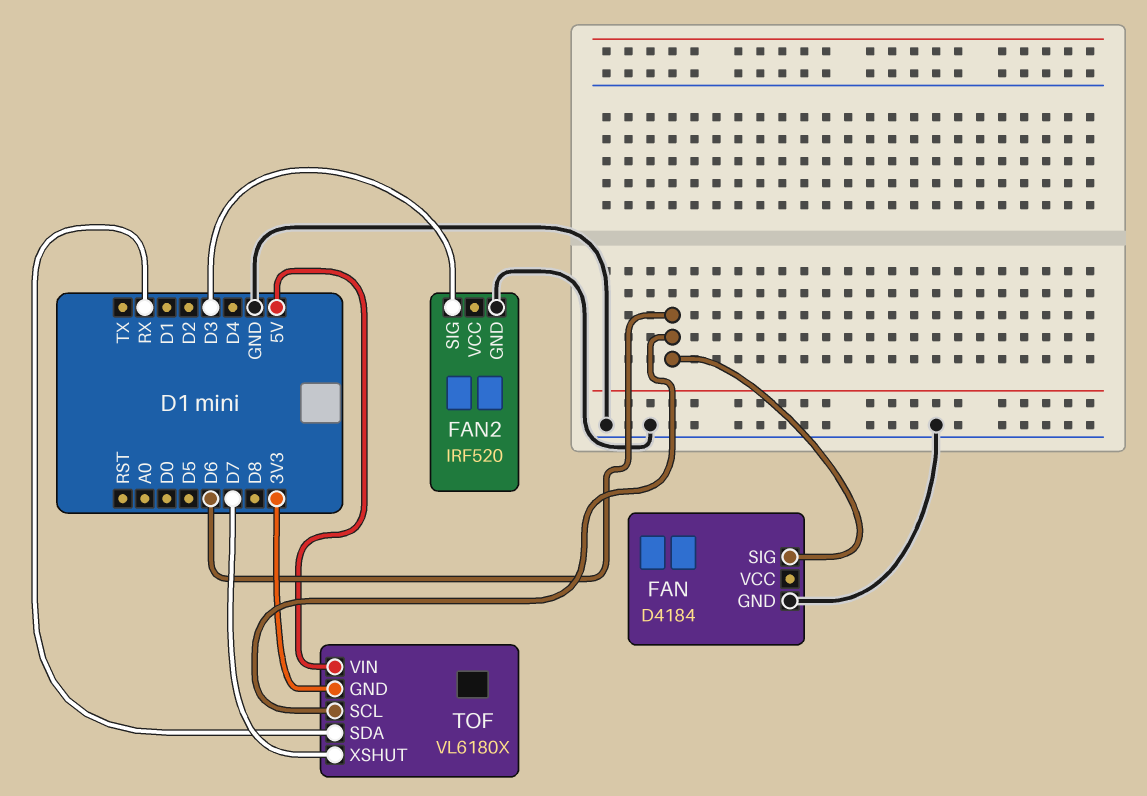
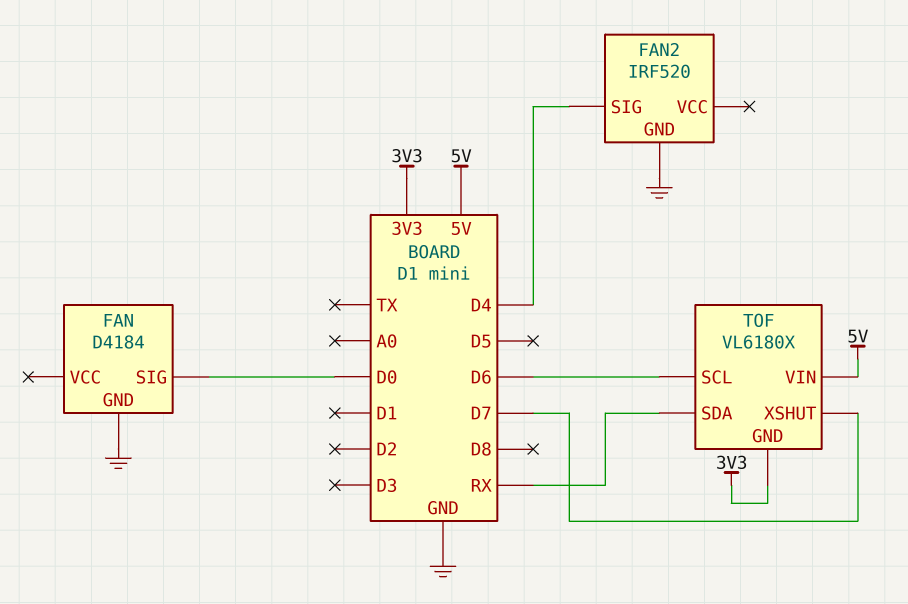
FAN pin SIG: D6 -> D0
FAN2 pin SIG: D3 -> D4

